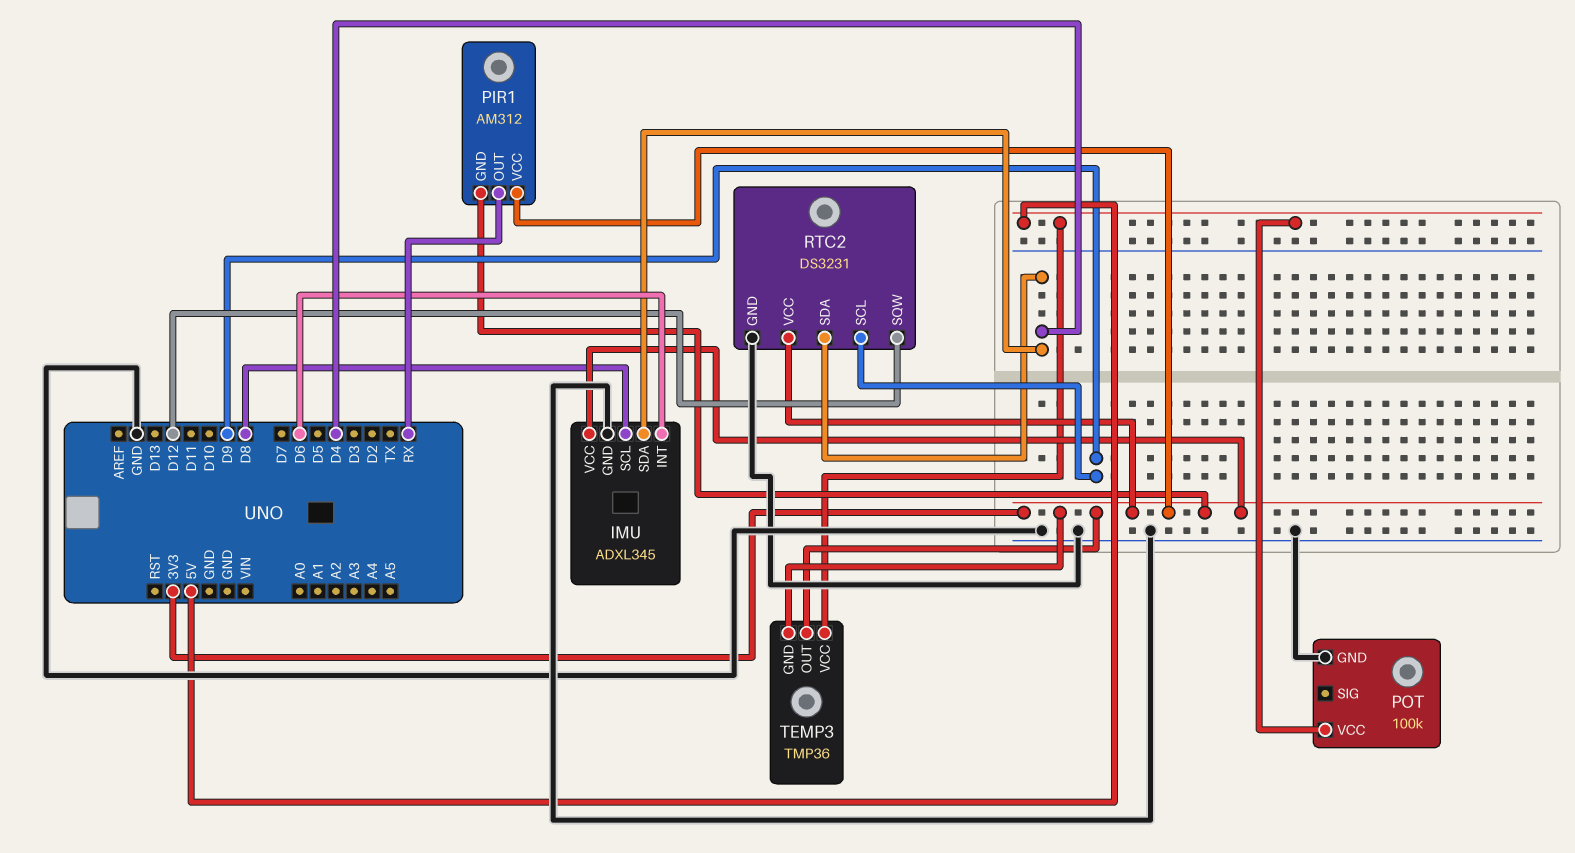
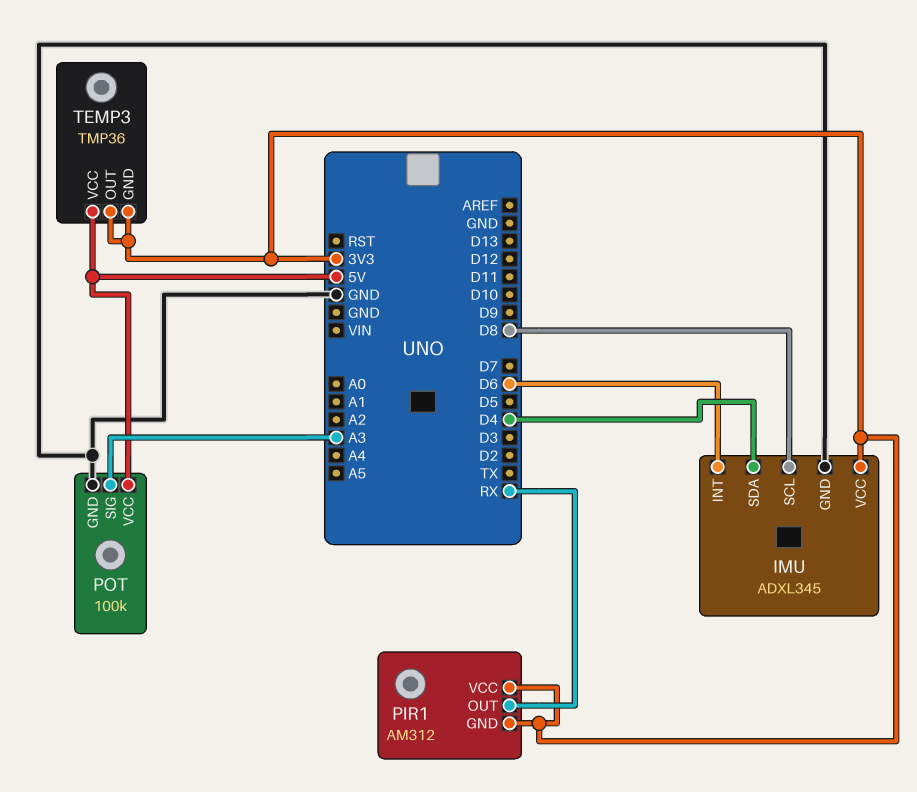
POT pin SIG: none -> A3
RTC2: DS3231 -> none
RTC2 pin GND: GND -> none
RTC2 pin SCL: D9 -> none
RTC2 pin SDA: D4 -> none
RTC2 pin SQW: D12 -> none
RTC2 pin VCC: 3V3 -> none

